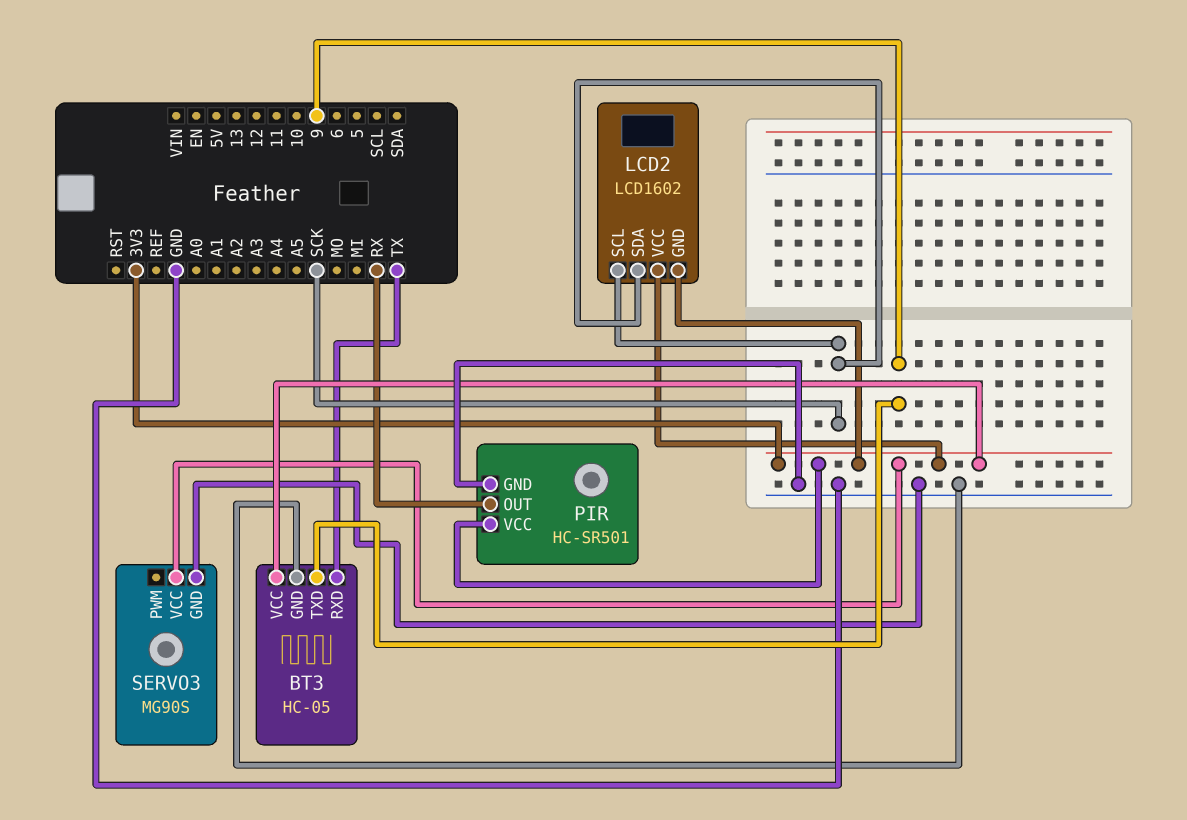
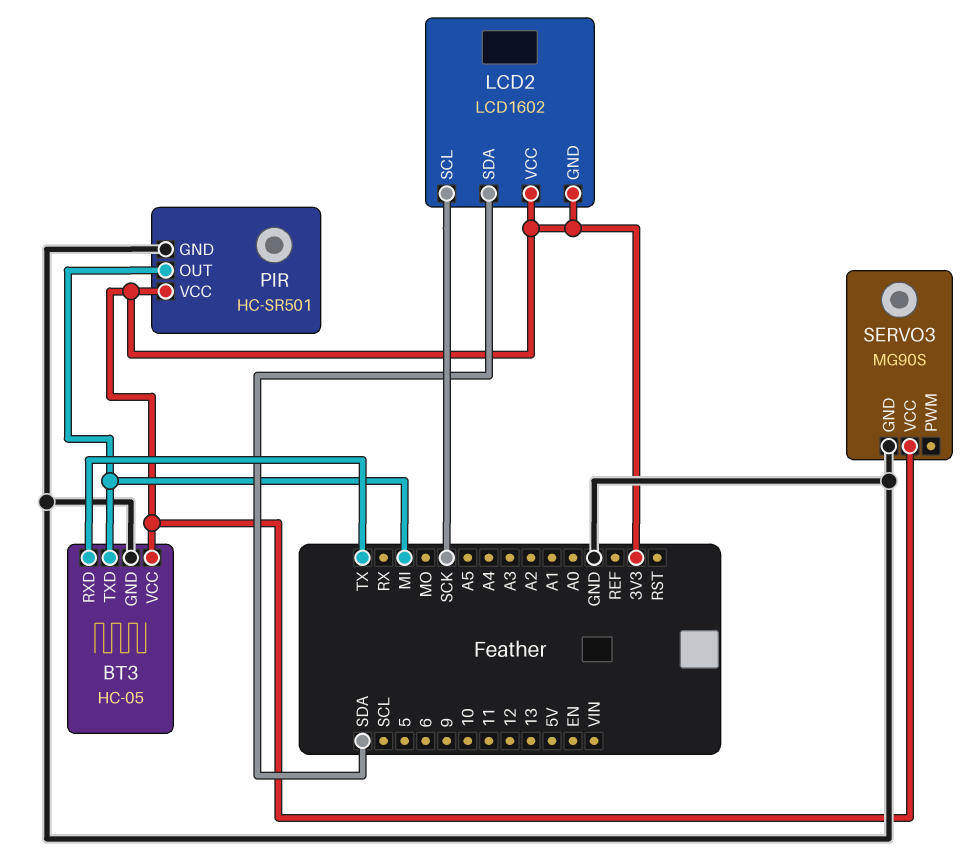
BT3 pin TXD: 9 -> MI
LCD2 pin SDA: SCK -> SDA
PIR pin OUT: RX -> MI

